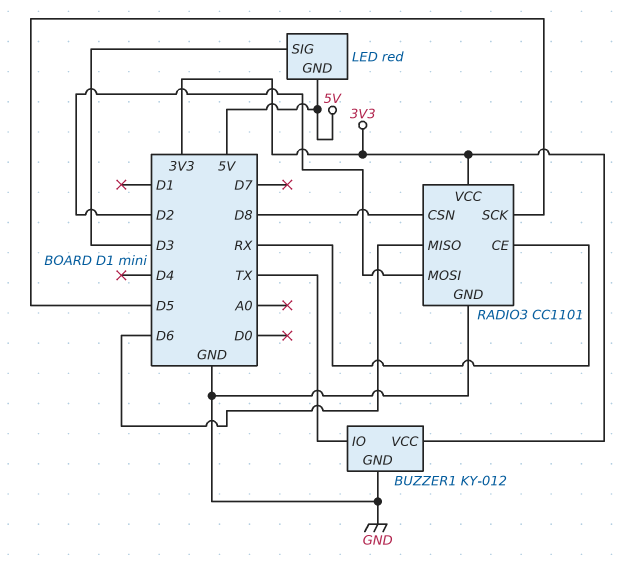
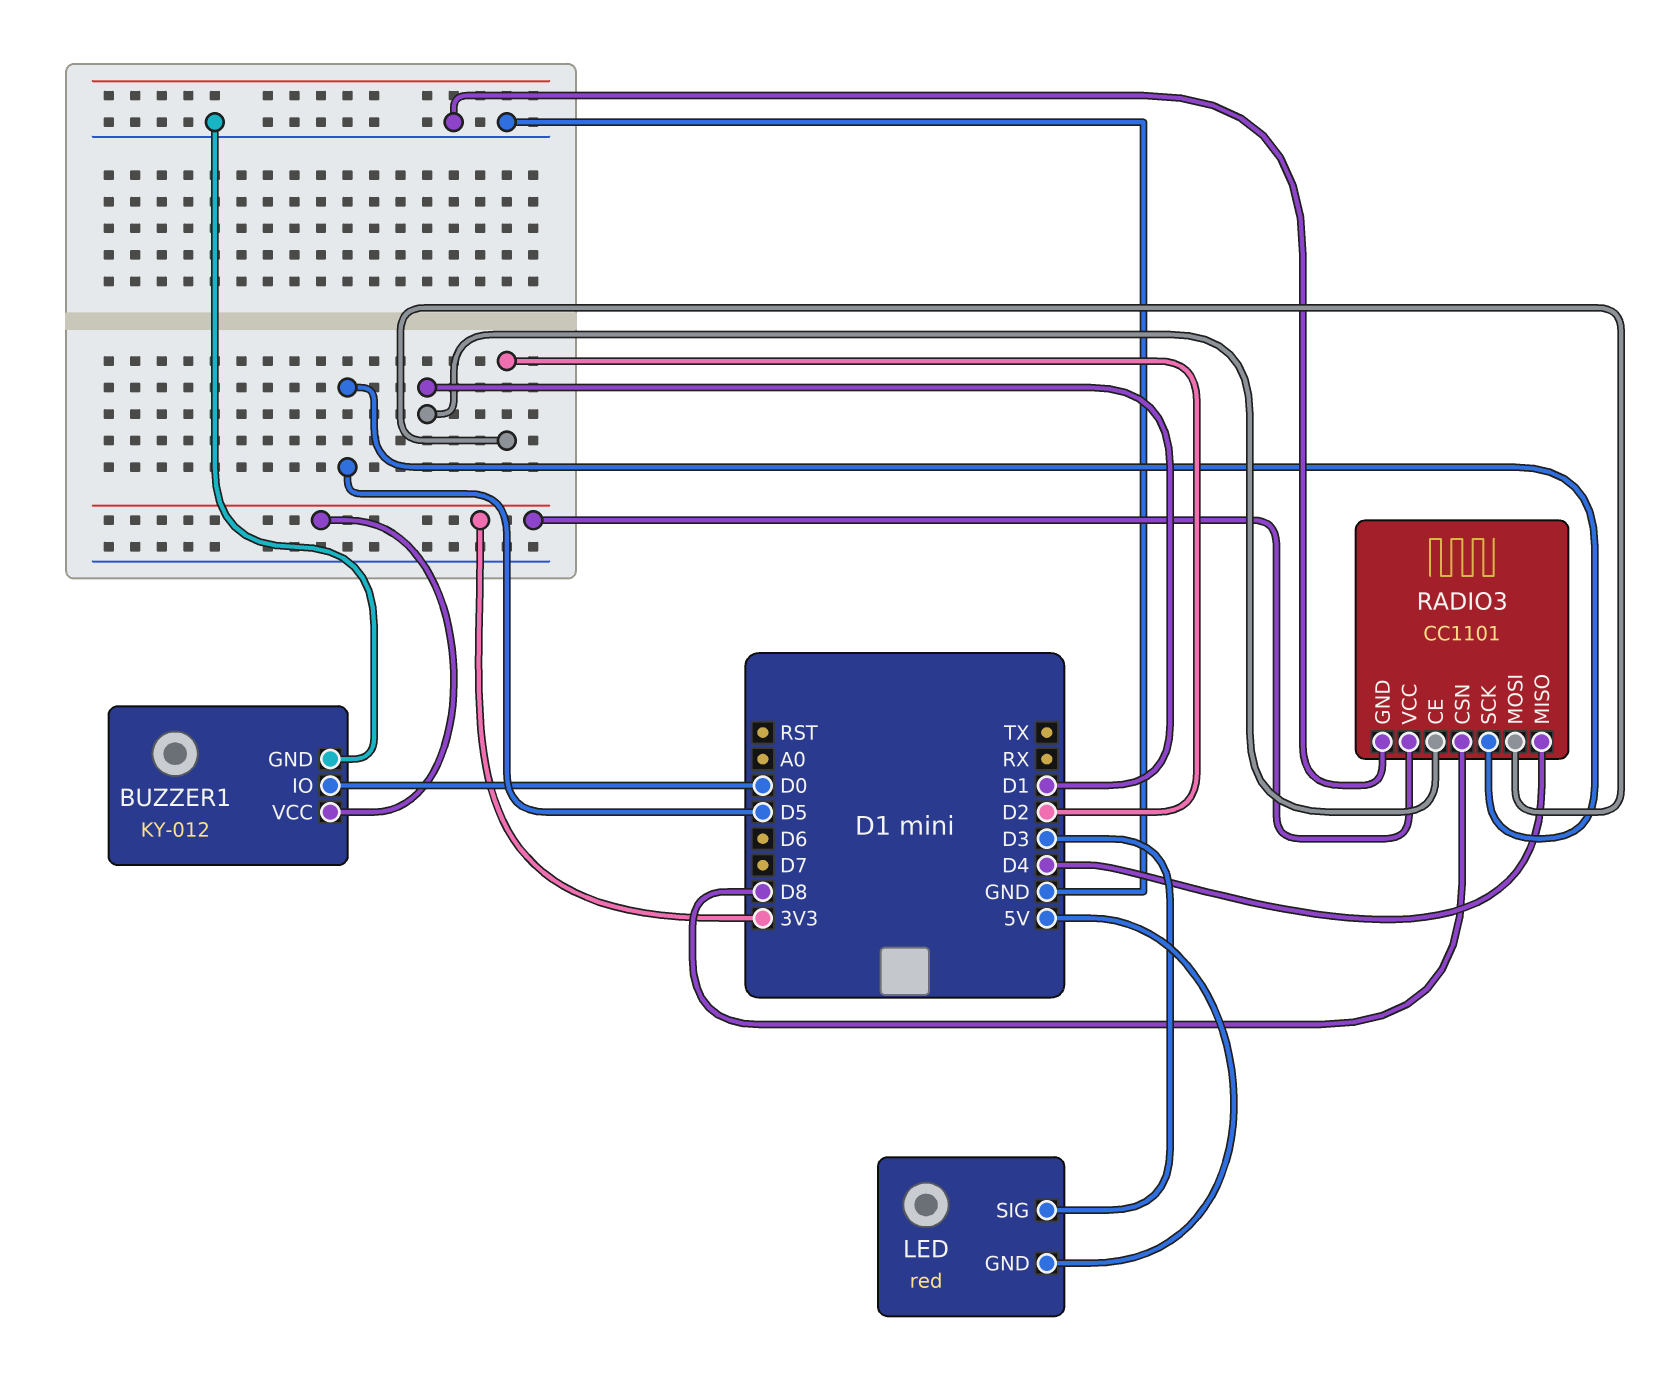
BUZZER1 pin IO: TX -> D0
RADIO3 pin CE: RX -> D1
RADIO3 pin MISO: D6 -> D4

